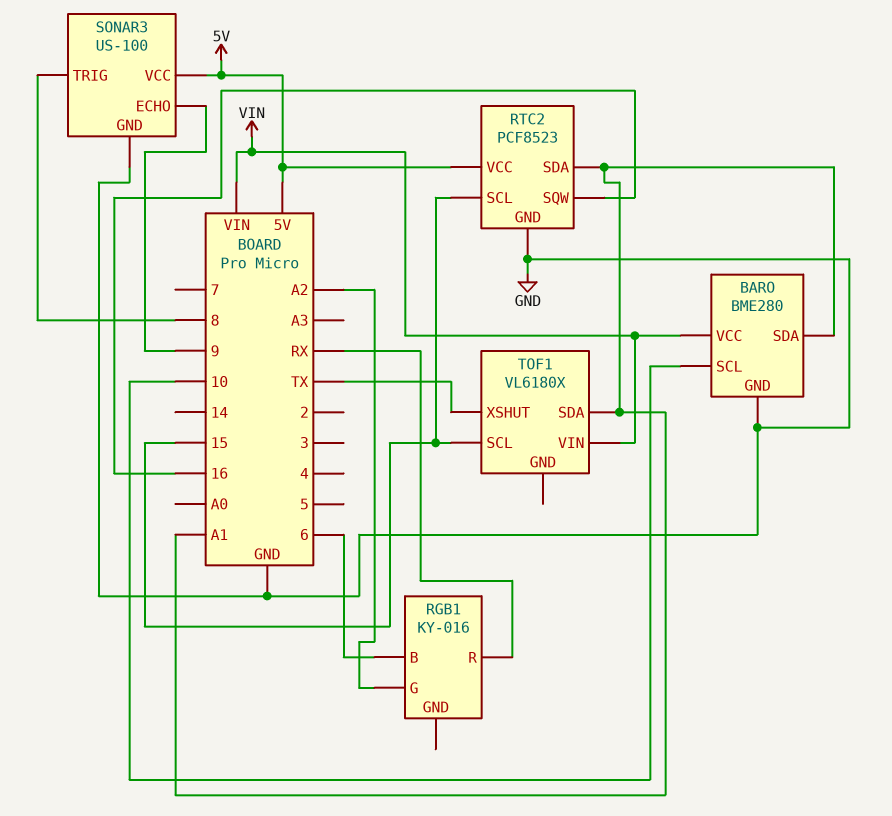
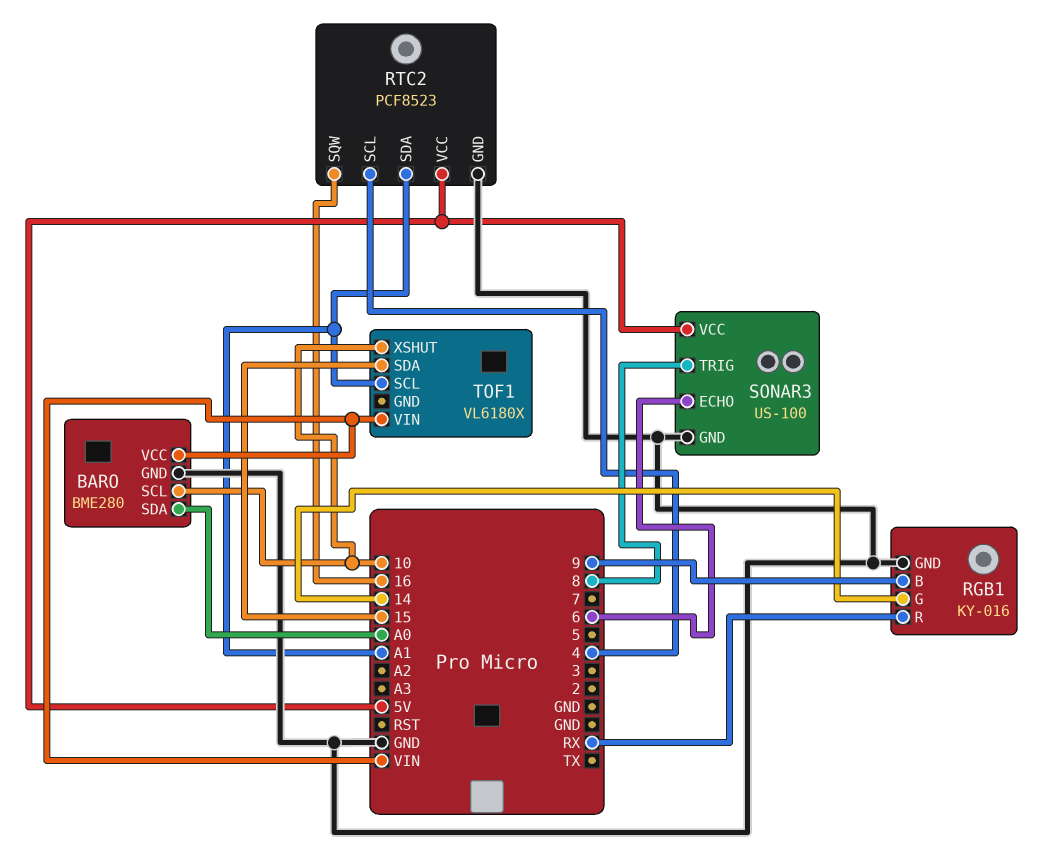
BARO pin SDA: A1 -> A0
RGB1 pin B: 6 -> 9
RGB1 pin G: A2 -> 14
RGB1 pin GND: none -> GND
RTC2 pin SCL: 15 -> 4
SONAR3 pin ECHO: 9 -> 6
TOF1 pin SCL: 15 -> A1
TOF1 pin SDA: A1 -> 15
TOF1 pin XSHUT: TX -> 10

